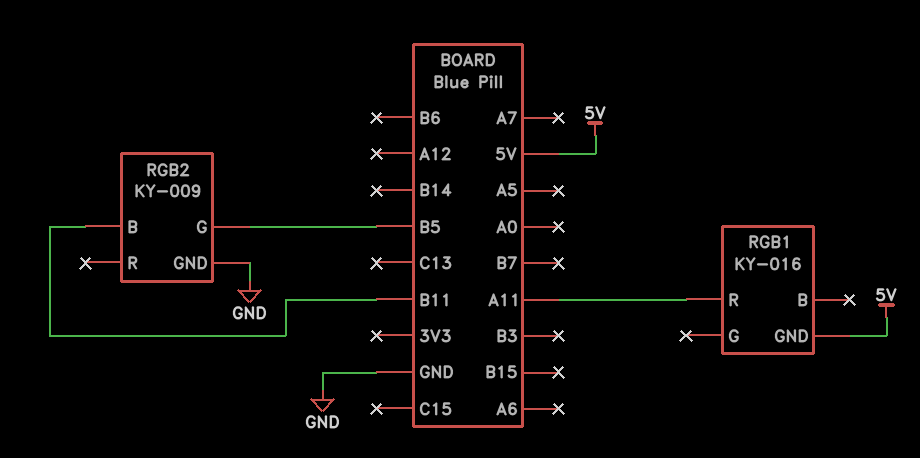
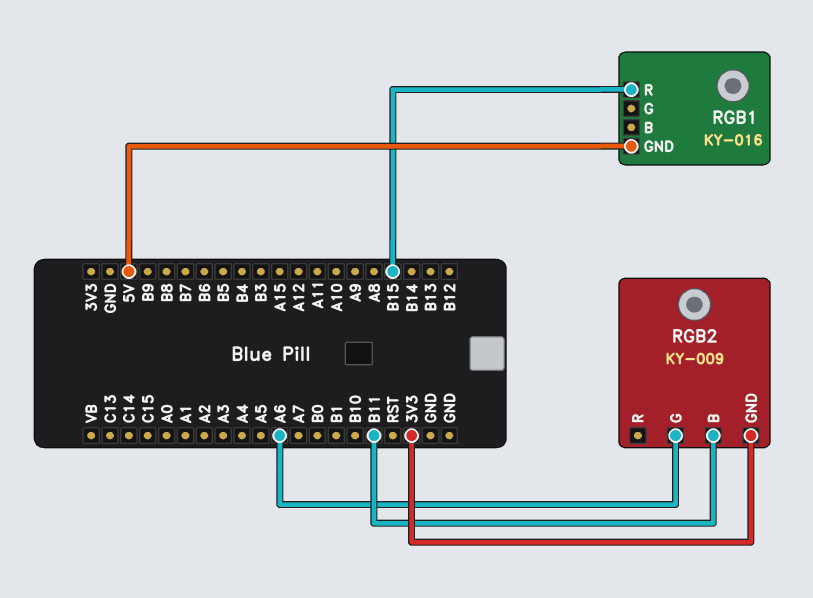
RGB1 pin R: A11 -> B15
RGB2 pin G: B5 -> A6
RGB2 pin GND: GND -> 3V3

